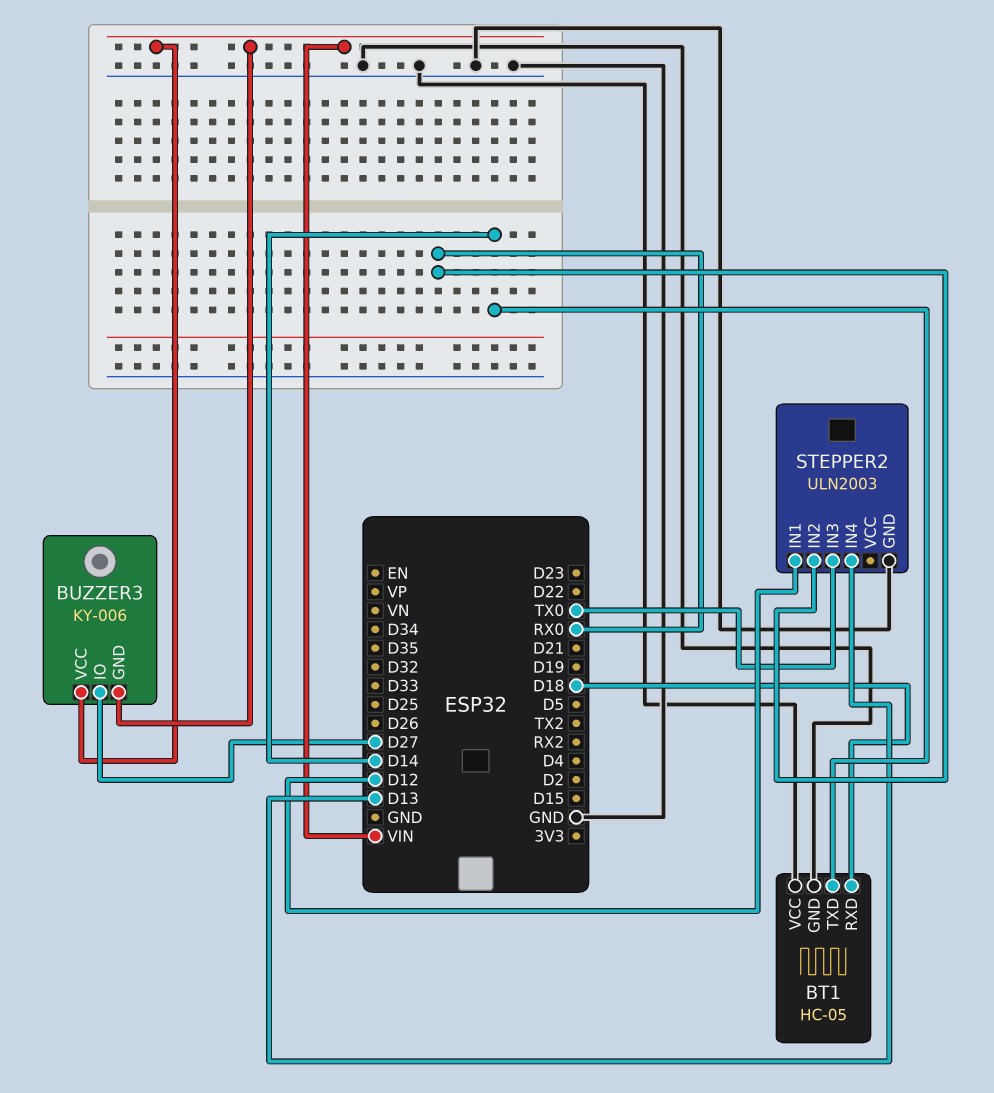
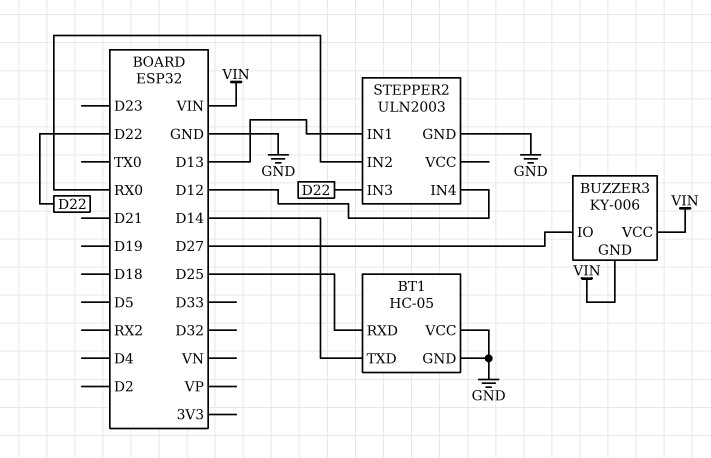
BT1 pin RXD: D18 -> D25
STEPPER2 pin IN1: D12 -> D13
STEPPER2 pin IN3: TX0 -> D22
STEPPER2 pin IN4: D13 -> D12

